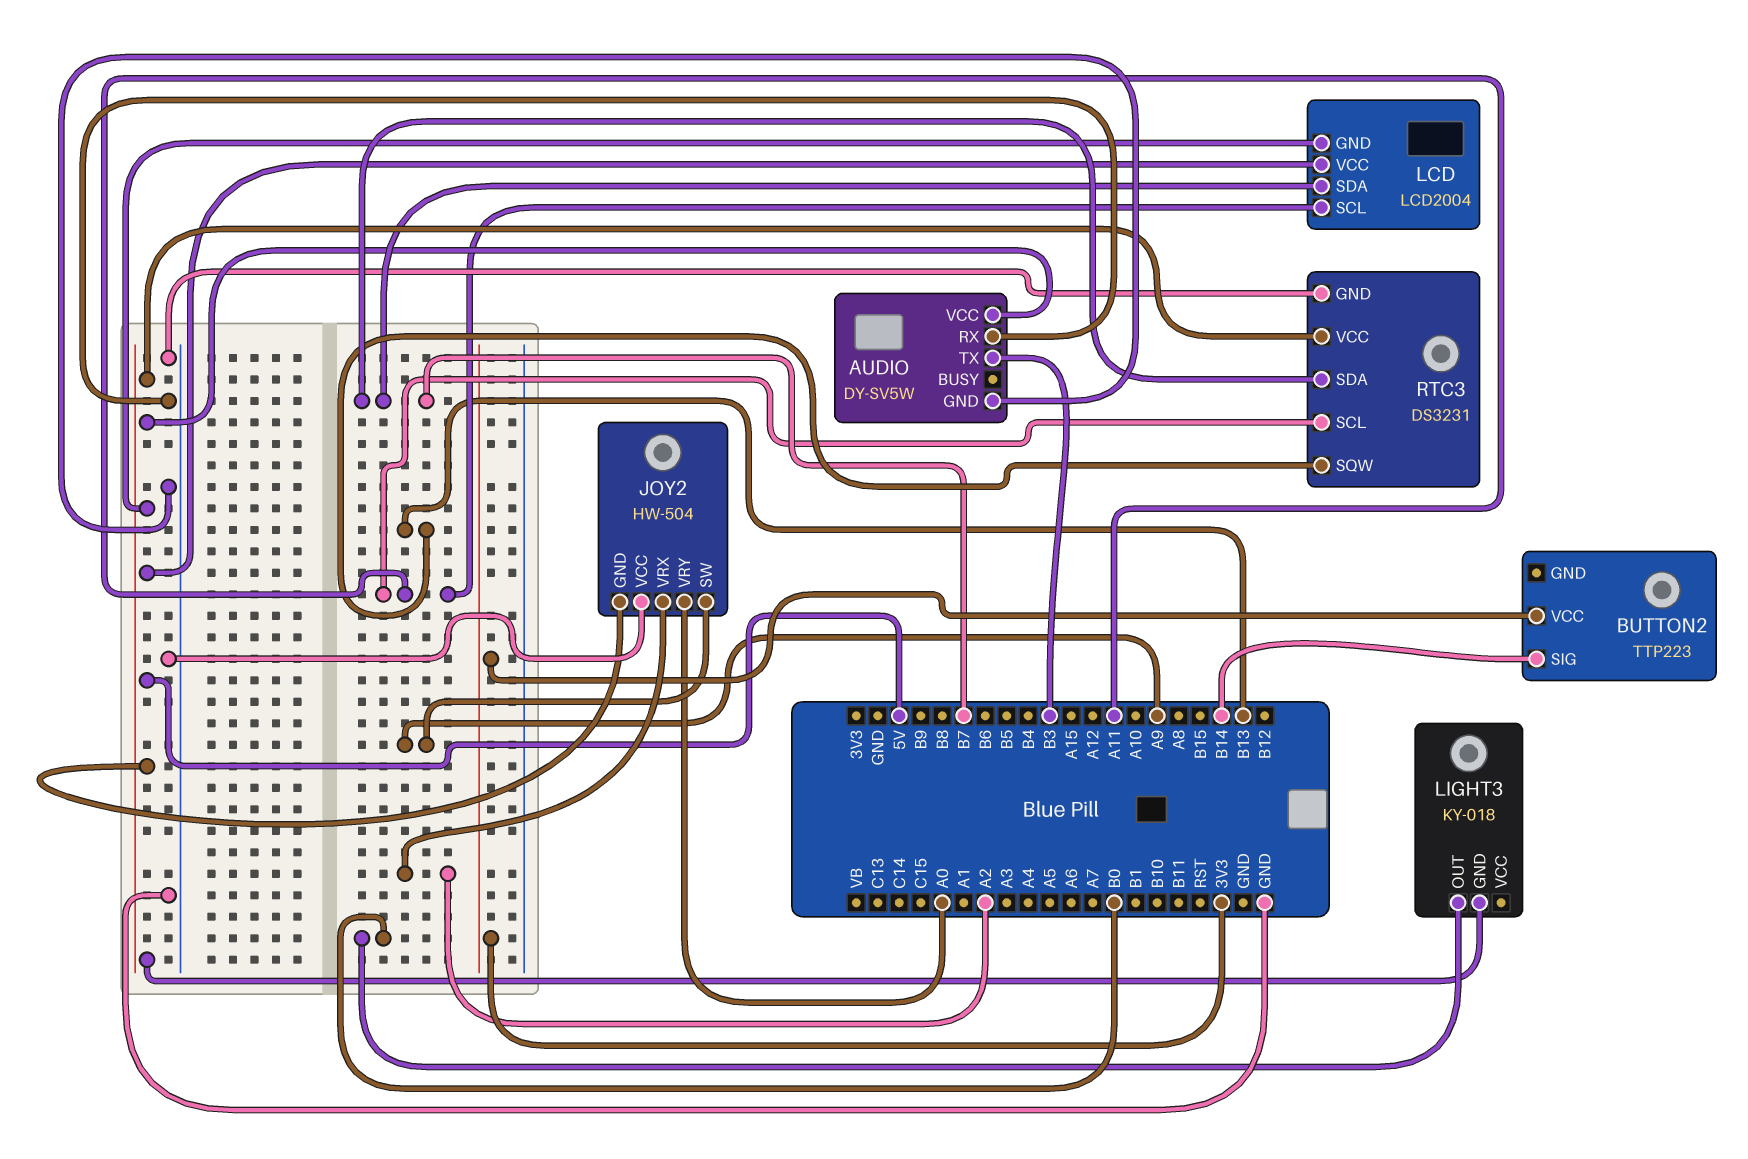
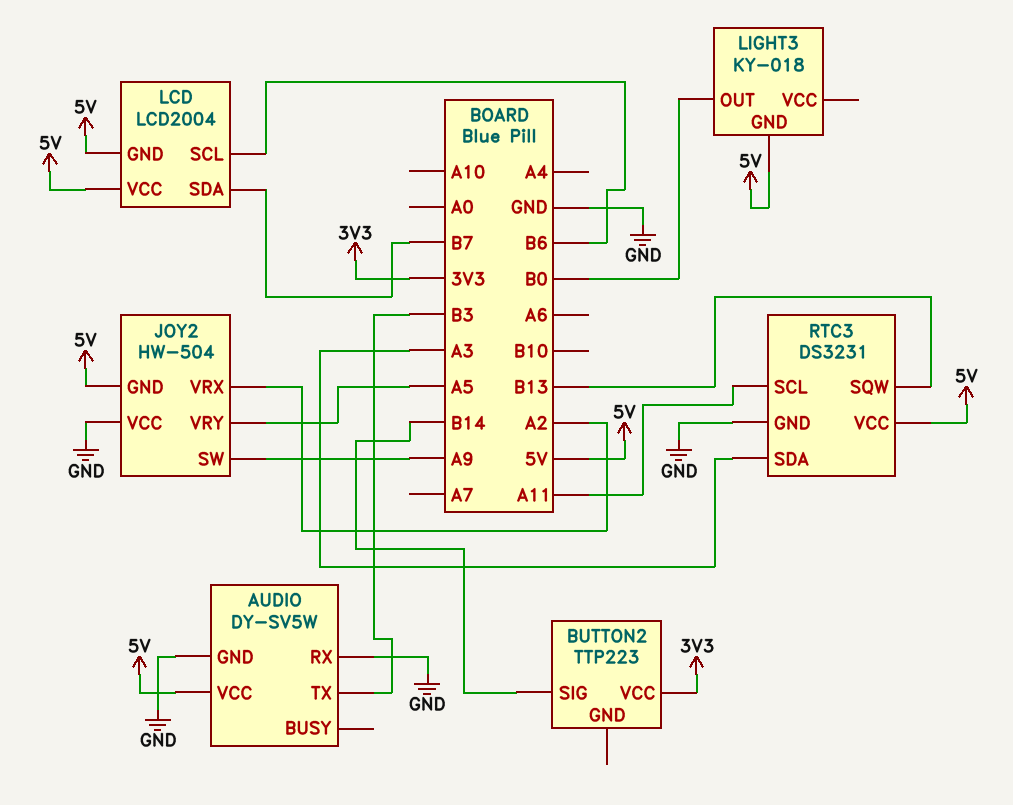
JOY2 pin VRY: A0 -> A5
LCD pin SCL: A11 -> B6
RTC3 pin SDA: B7 -> A3

